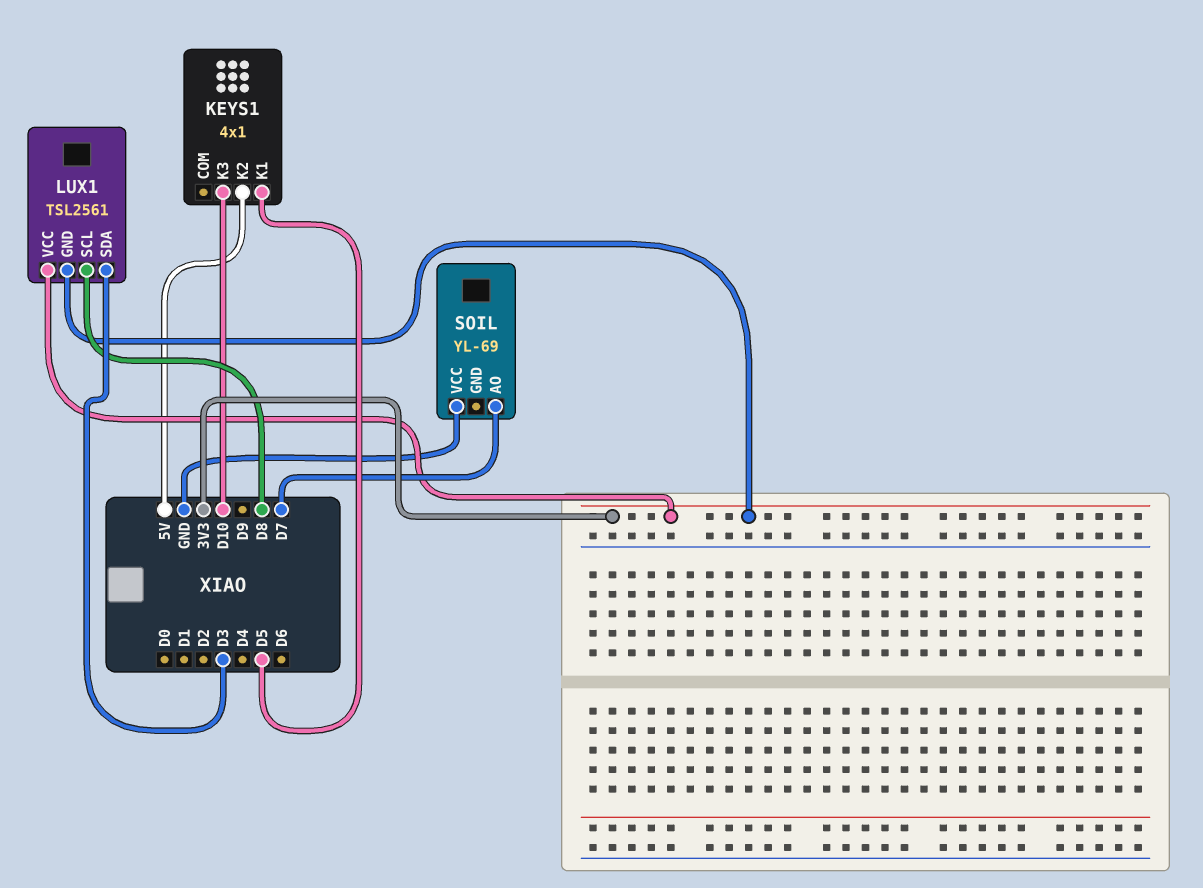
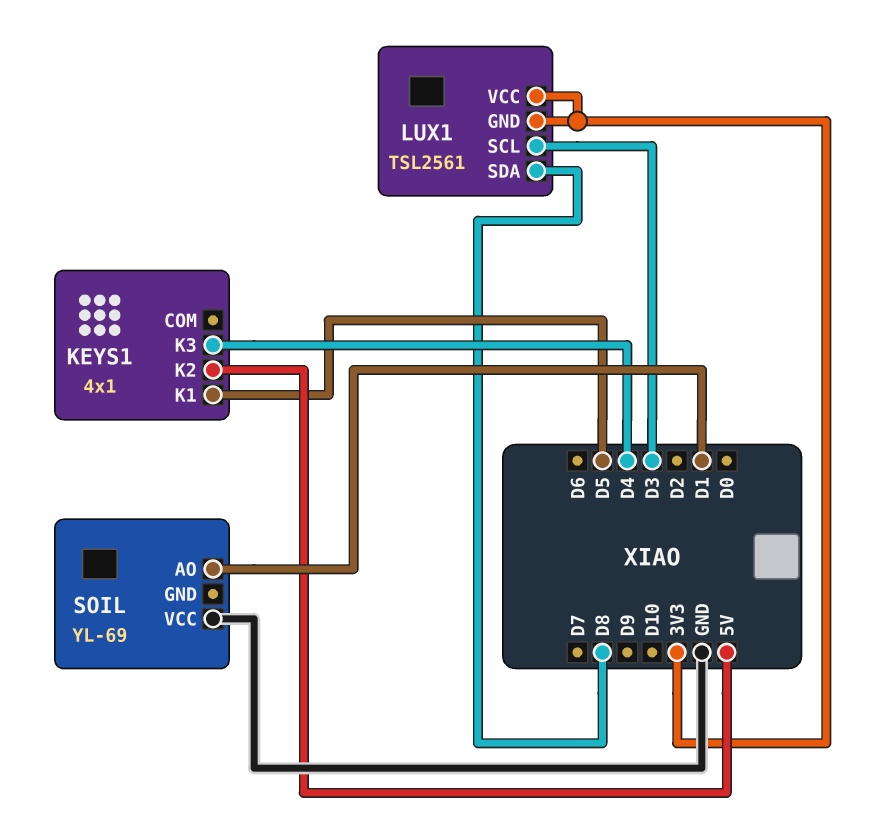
KEYS1 pin K3: D10 -> D4
LUX1 pin SCL: D8 -> D3
LUX1 pin SDA: D3 -> D8
SOIL pin AO: D7 -> D1

